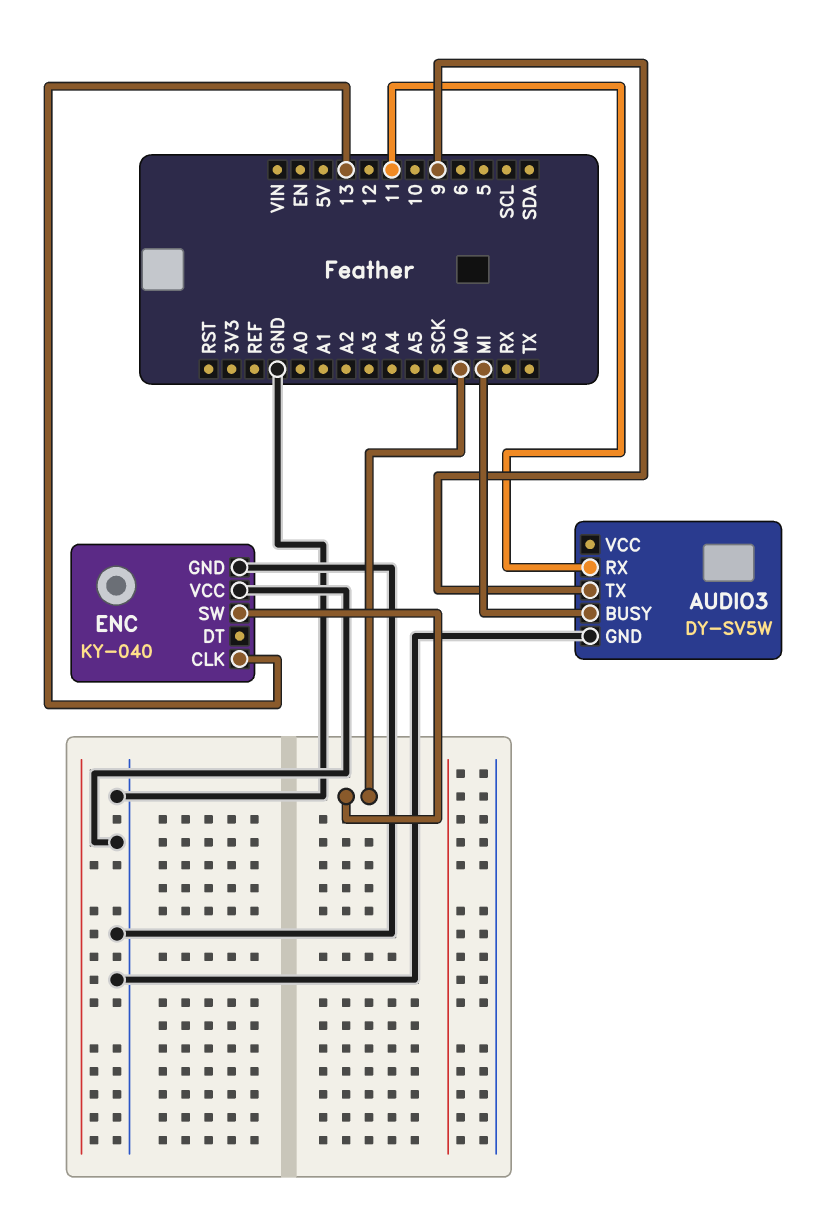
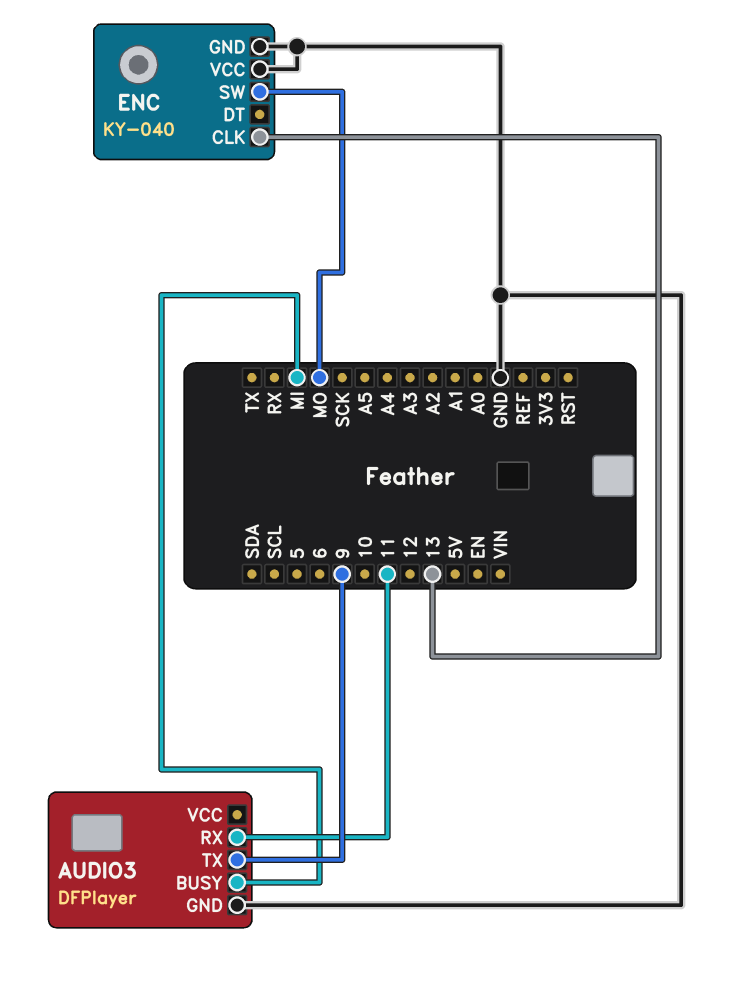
AUDIO3: DY-SV5W -> DFPlayer

